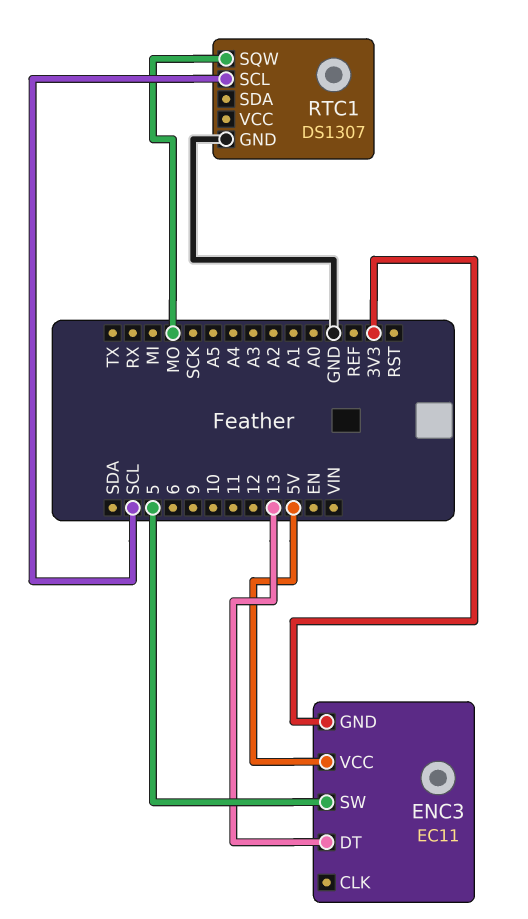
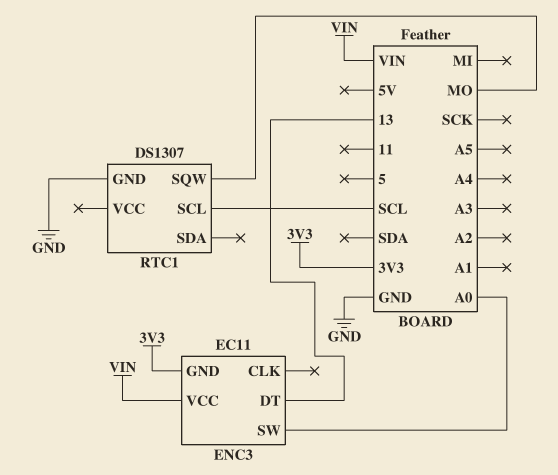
ENC3 pin SW: 5 -> A0
ENC3 pin VCC: 5V -> VIN

